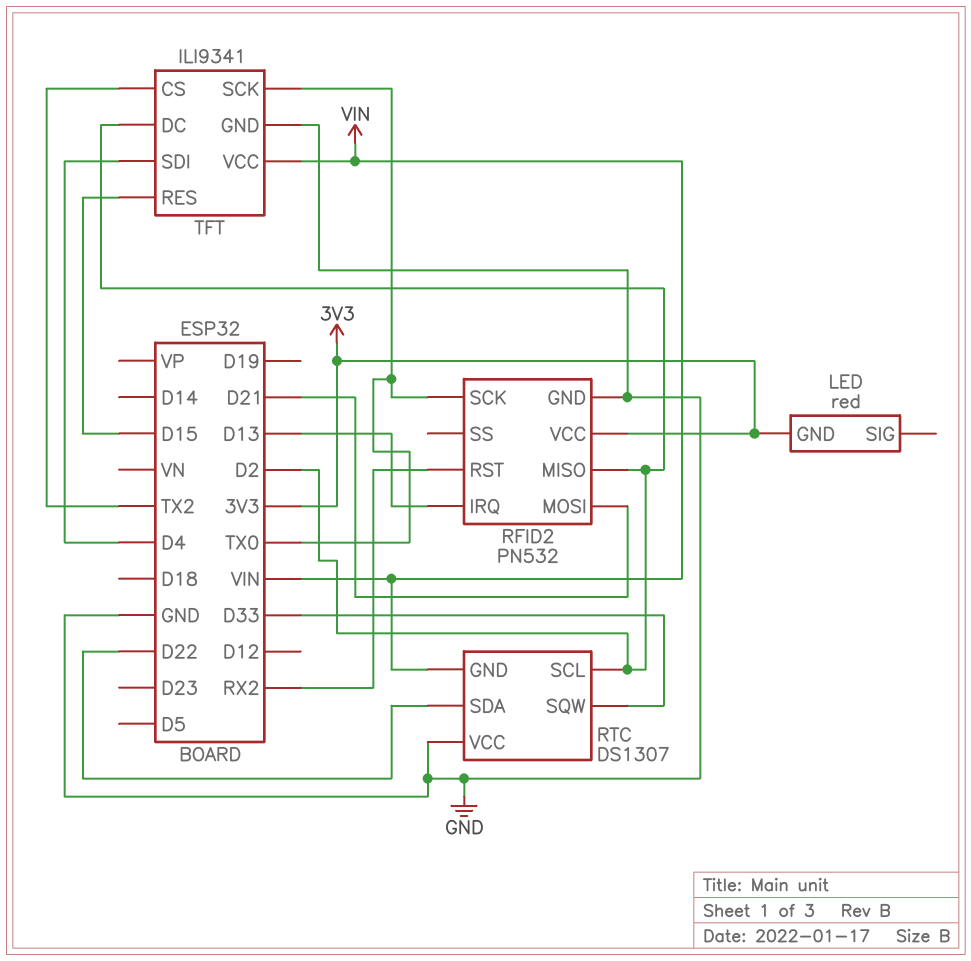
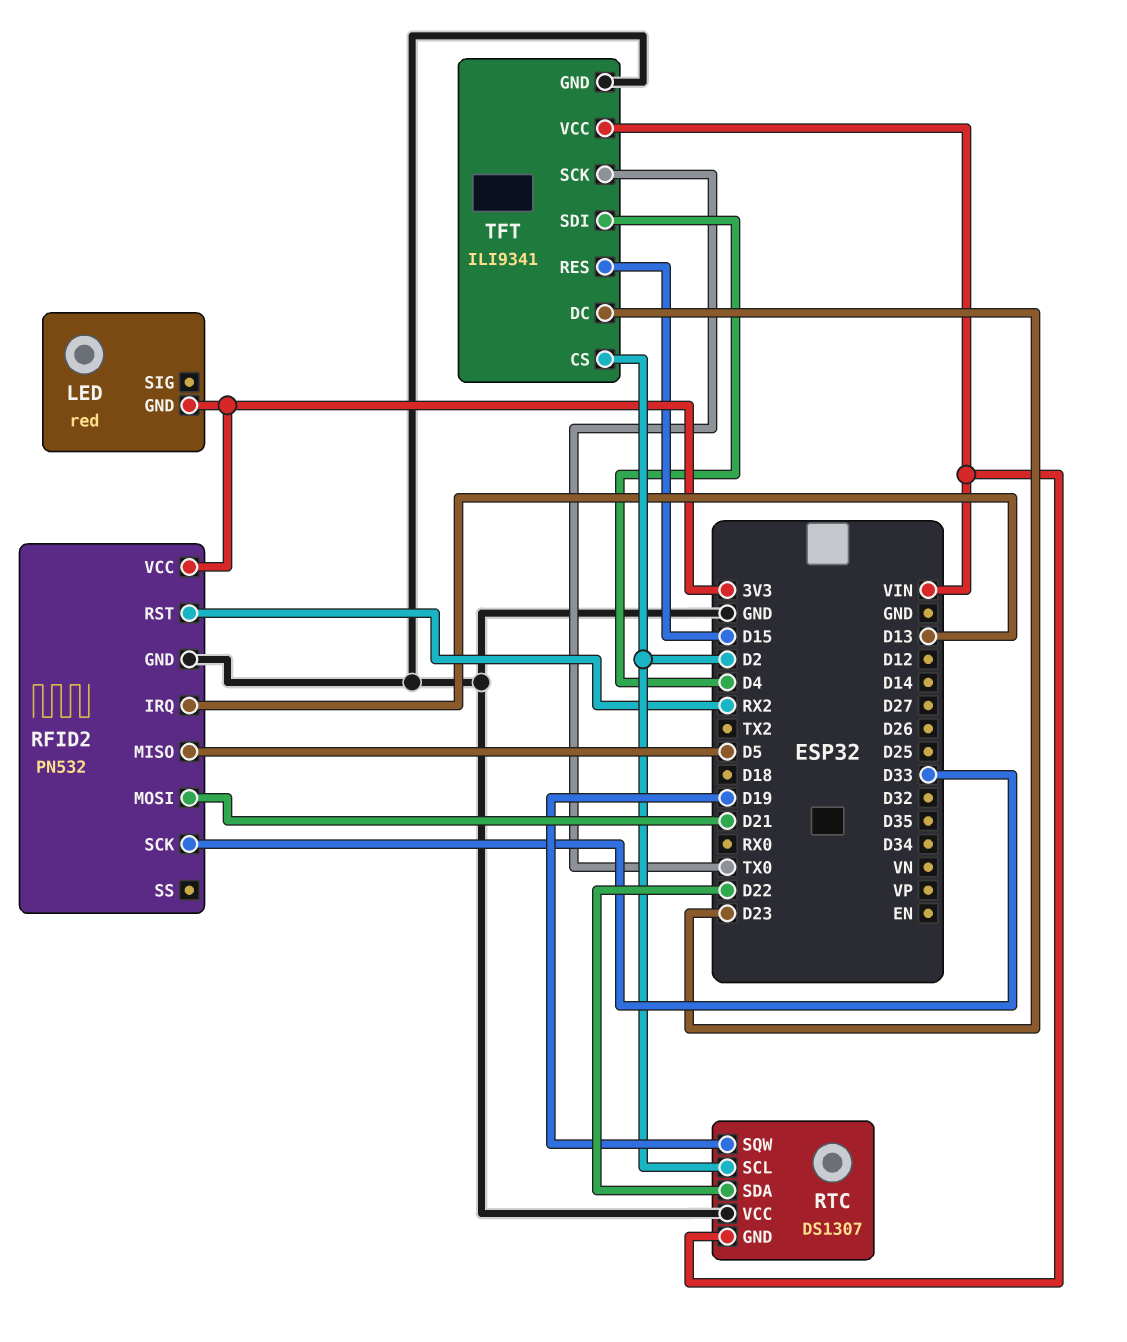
RFID2 pin MISO: D2 -> D5
RFID2 pin SCK: TX0 -> D33
RTC pin SQW: D33 -> D19
TFT pin CS: TX2 -> D2
TFT pin DC: D2 -> D23

